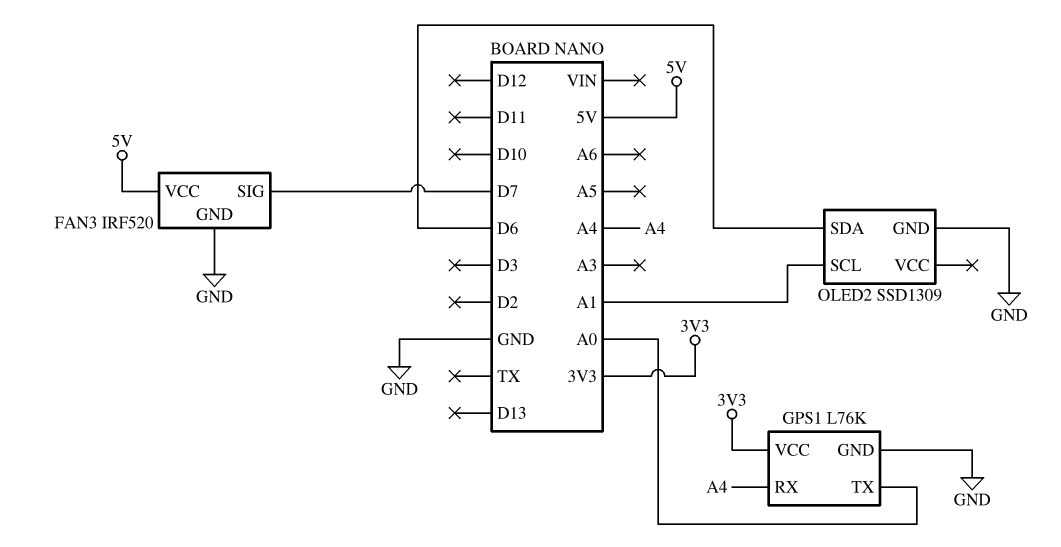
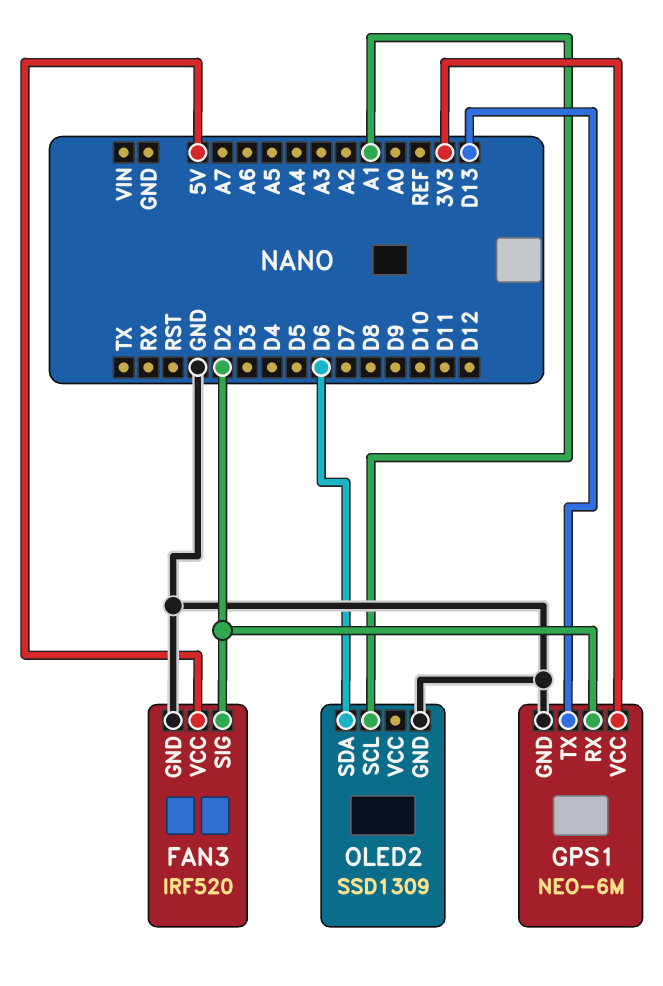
FAN3 pin SIG: D7 -> D2
GPS1: L76K -> NEO-6M
GPS1 pin RX: A4 -> D2
GPS1 pin TX: A0 -> D13

